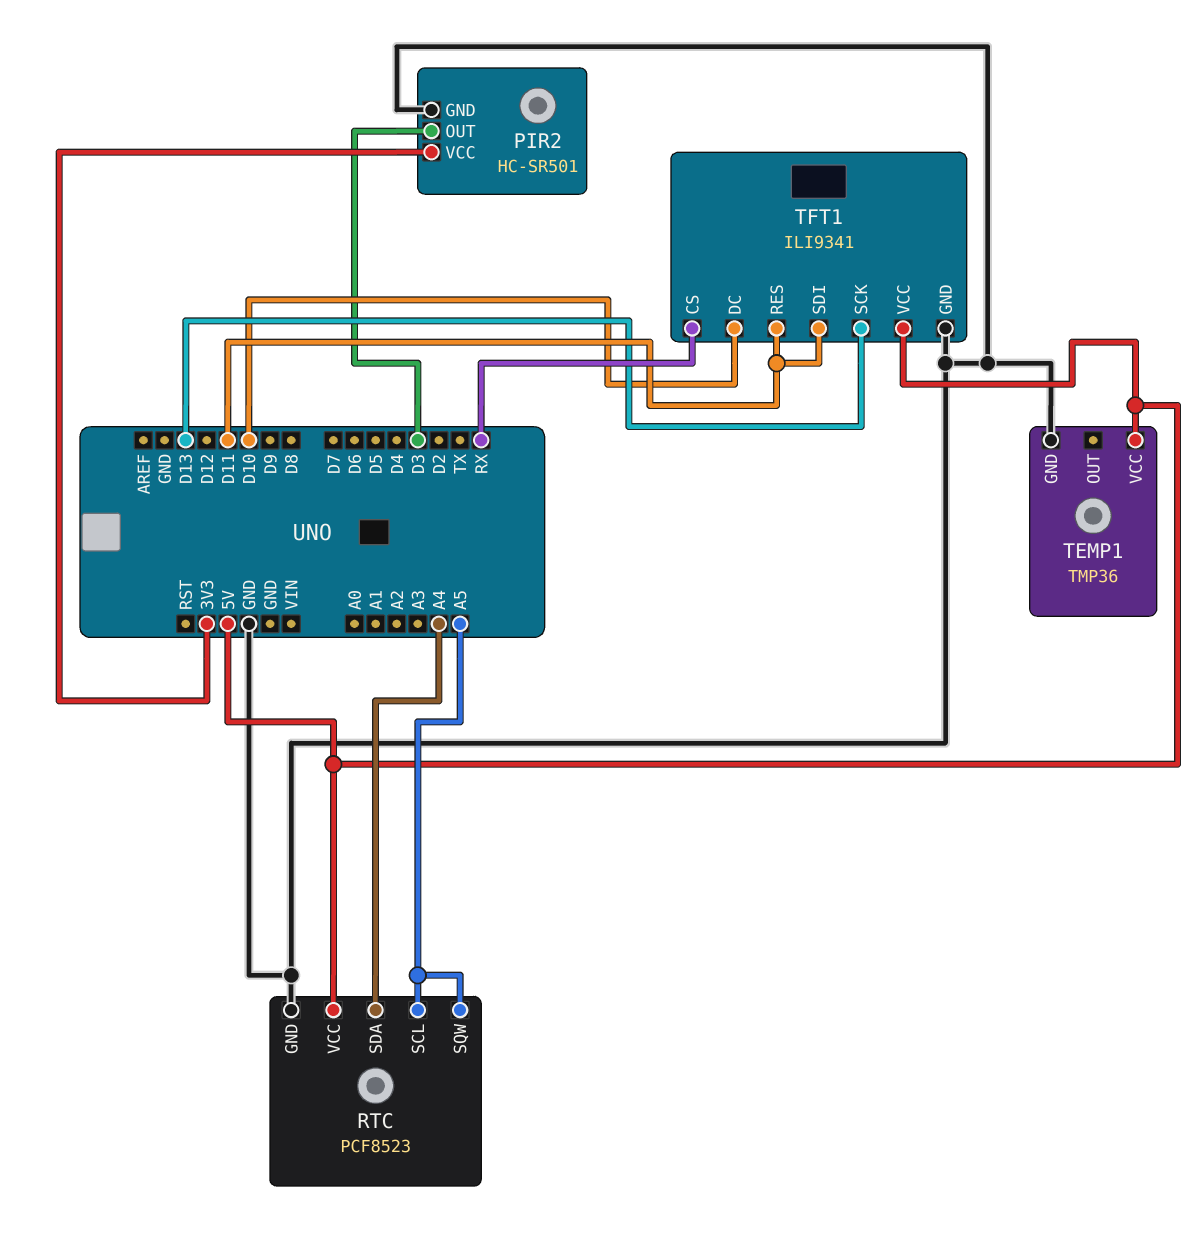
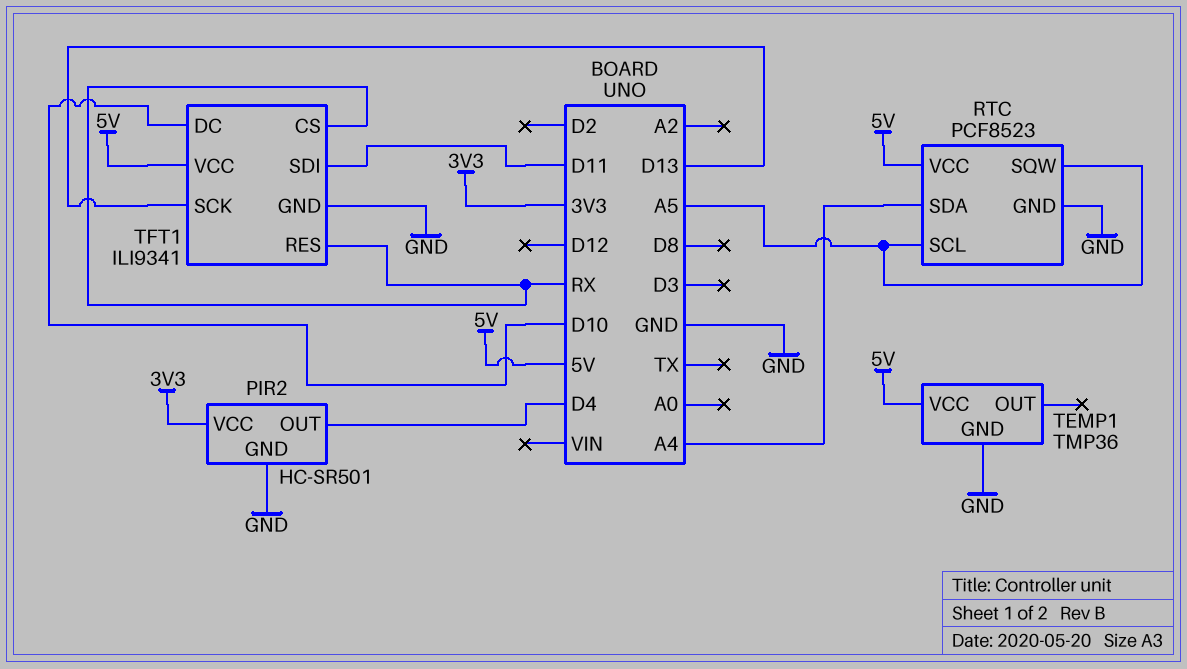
PIR2 pin OUT: D3 -> D4
TFT1 pin RES: D11 -> RX

